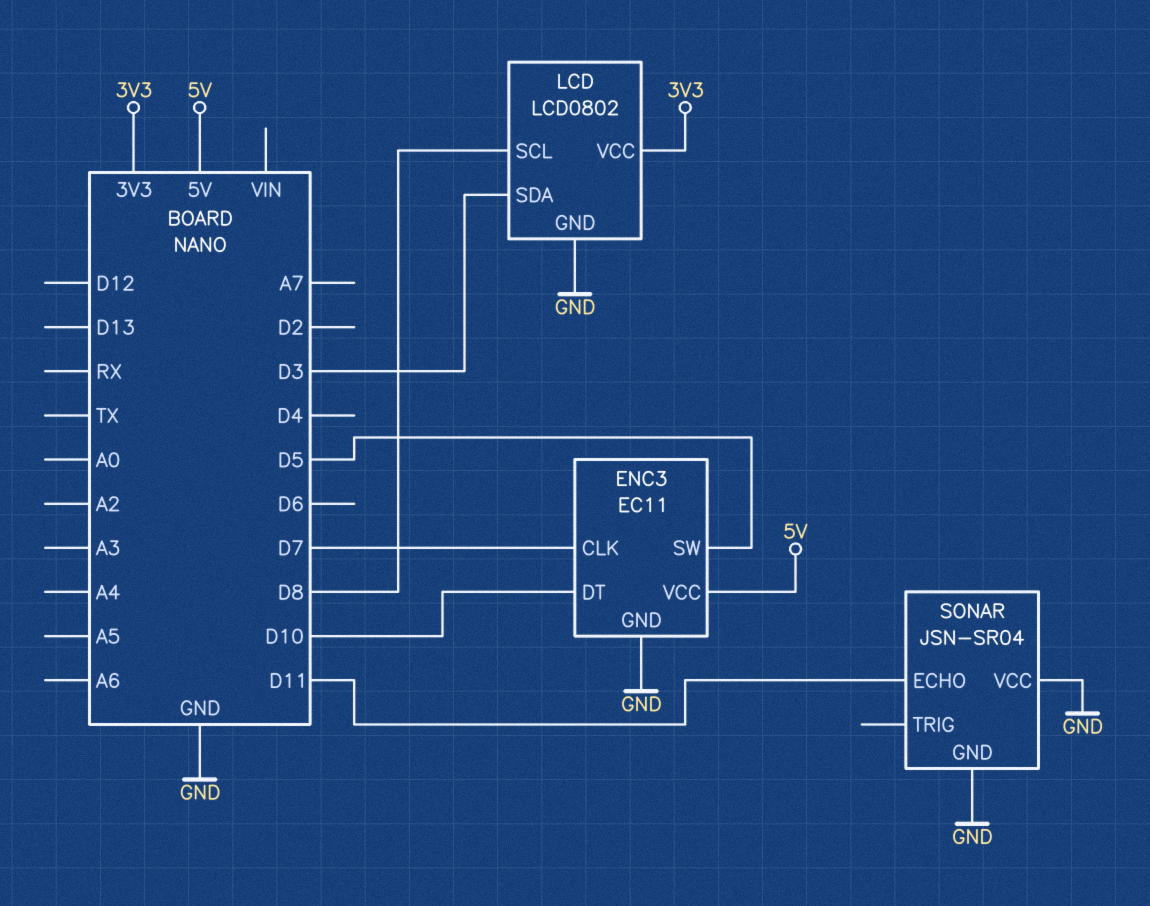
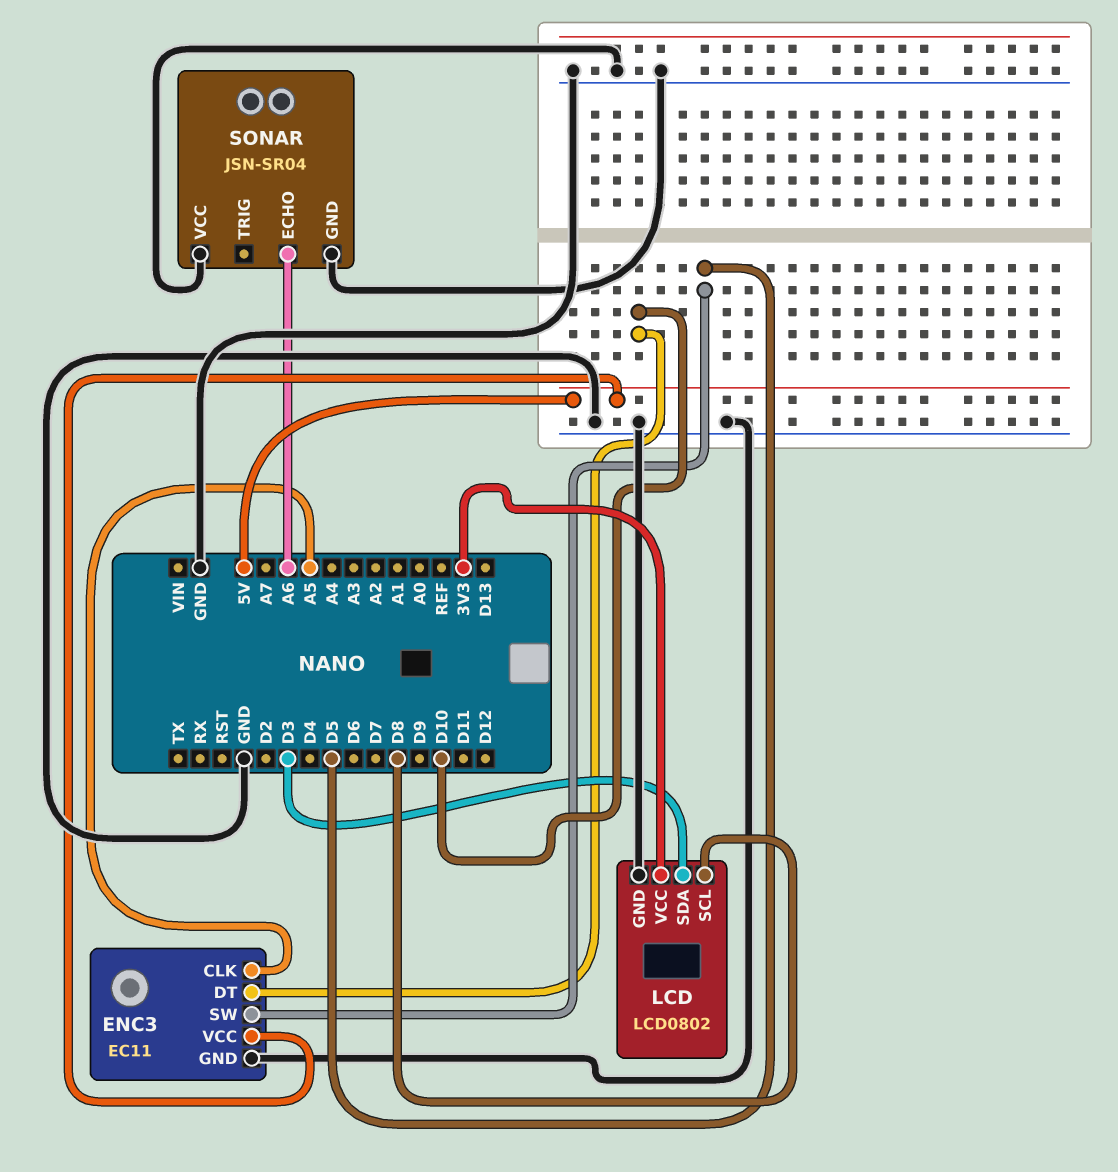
ENC3 pin CLK: D7 -> A5
SONAR pin ECHO: D11 -> A6

